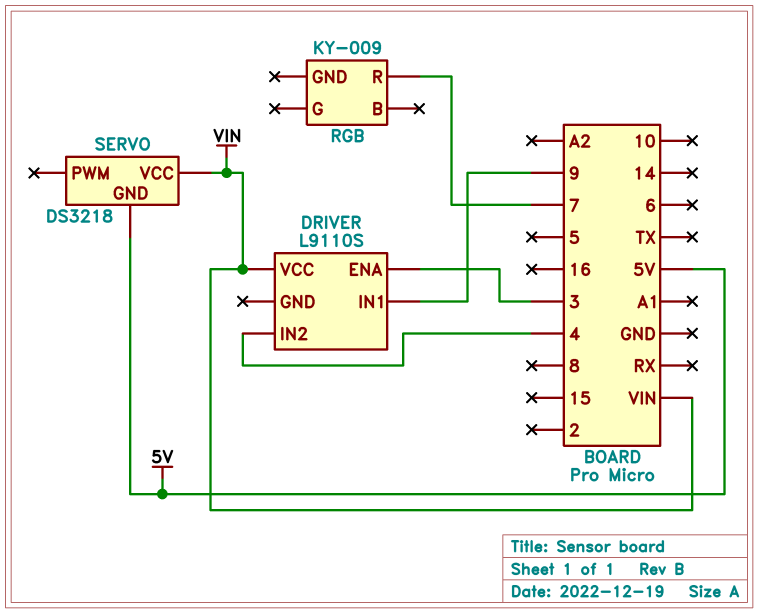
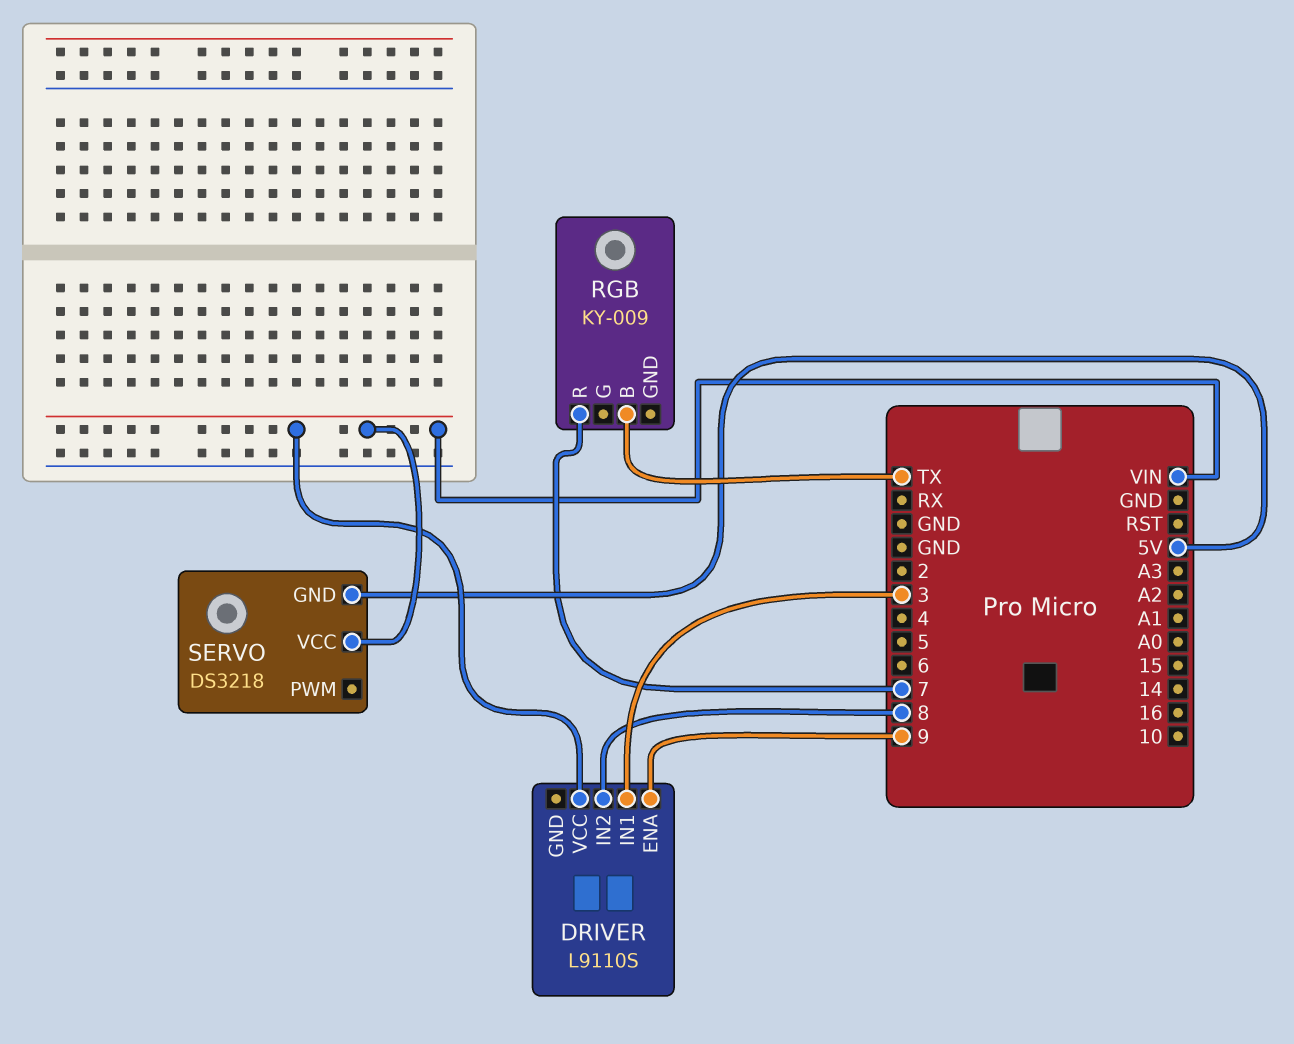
DRIVER pin ENA: 3 -> 9
DRIVER pin IN1: 9 -> 3
DRIVER pin IN2: 4 -> 8
RGB pin B: none -> TX

